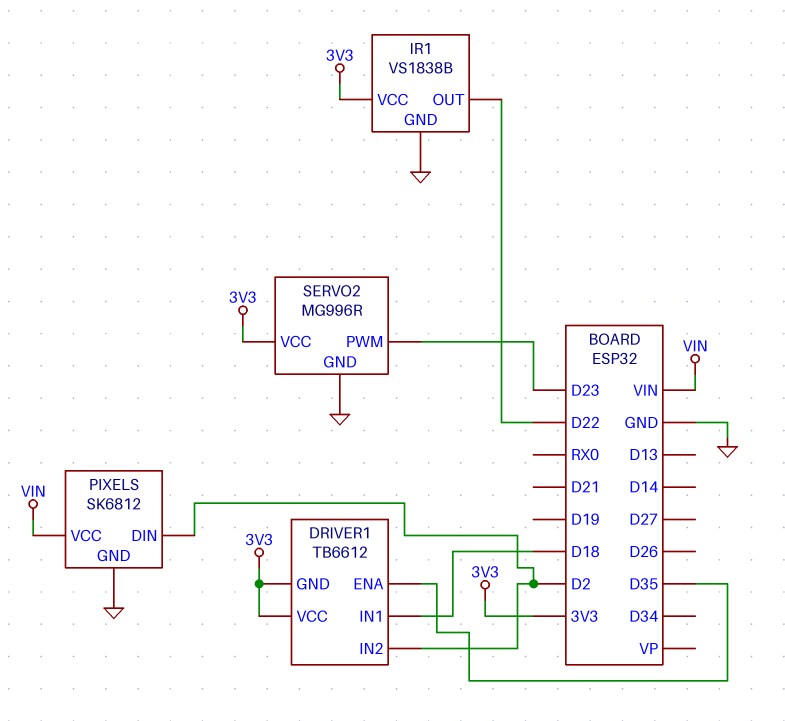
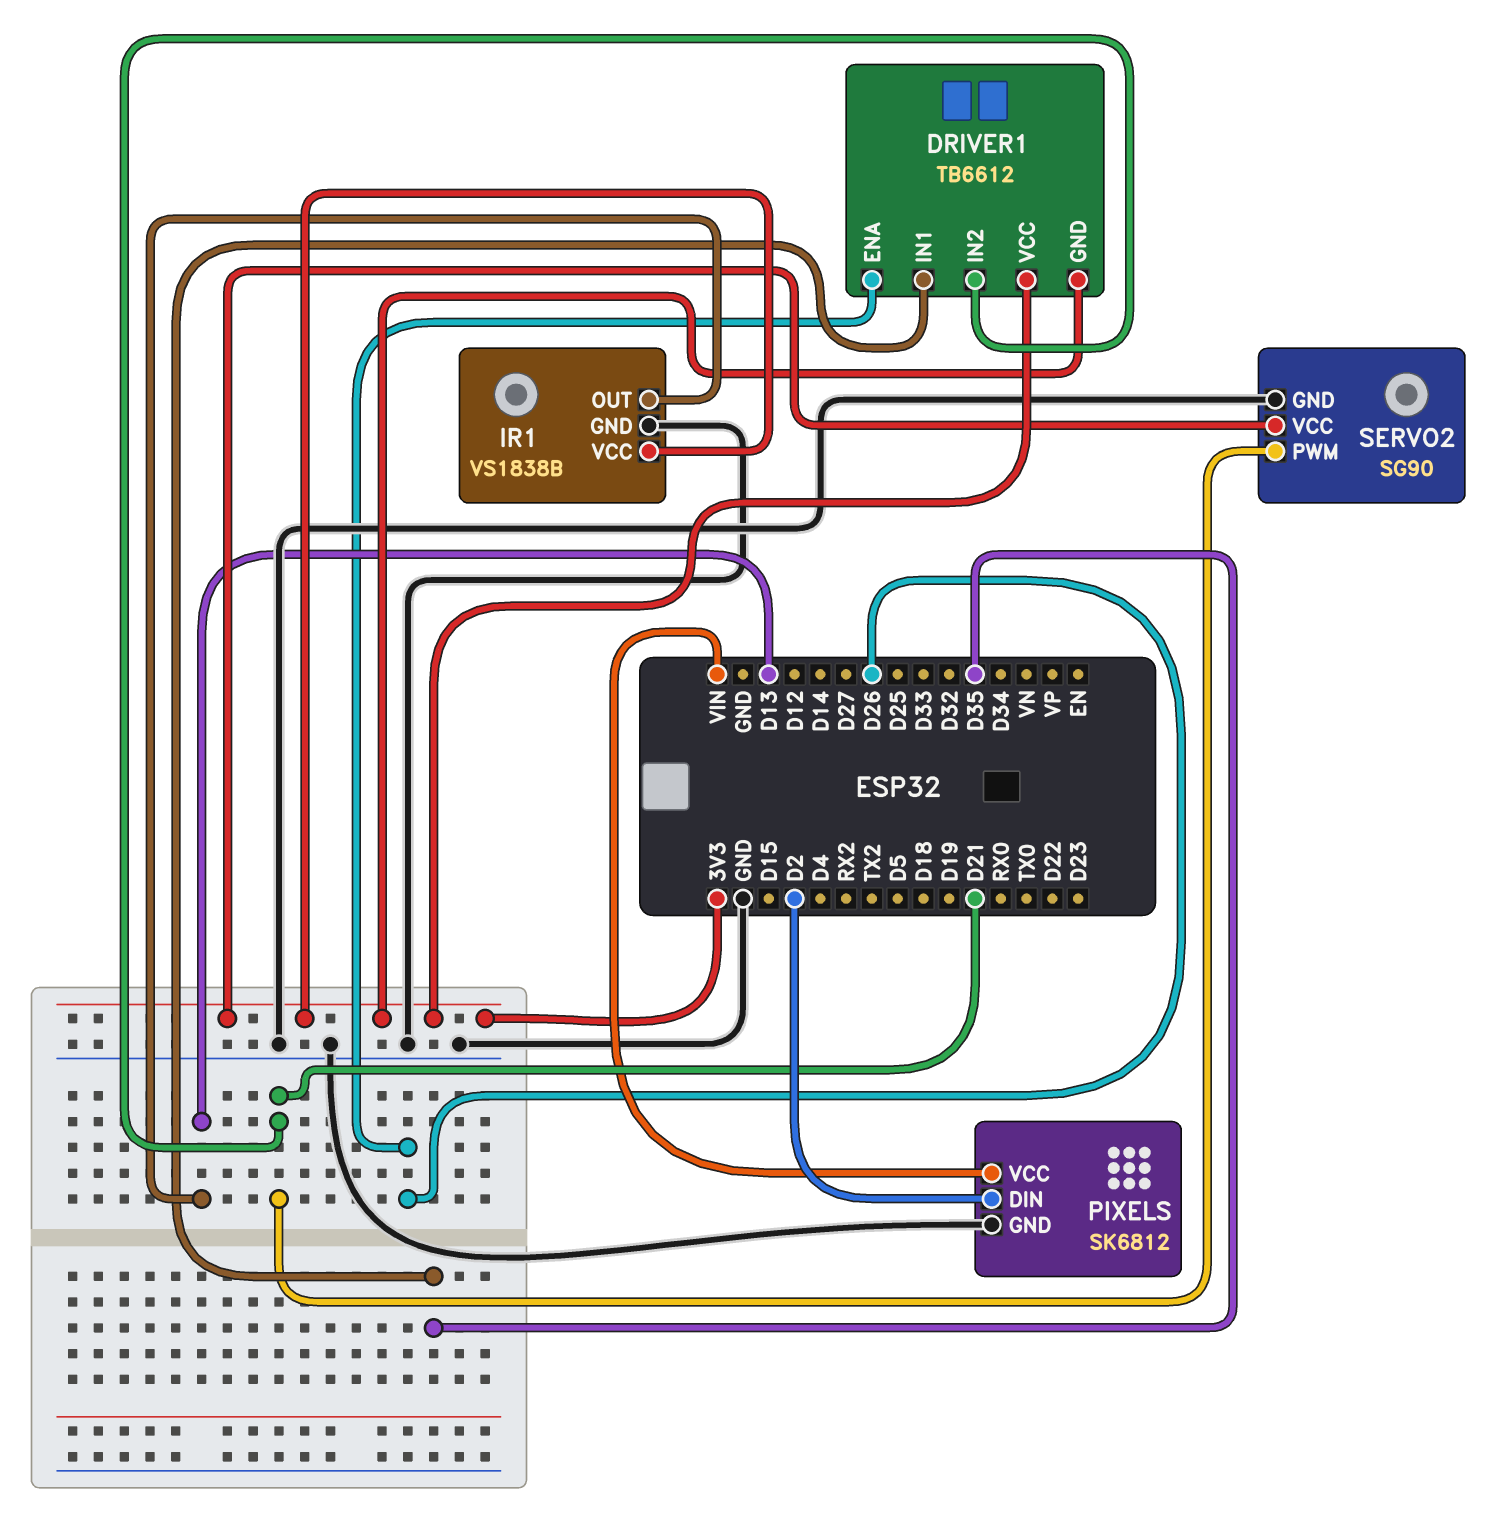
DRIVER1 pin ENA: D35 -> D26
DRIVER1 pin IN1: D18 -> D35
DRIVER1 pin IN2: D2 -> D21
IR1 pin OUT: D22 -> D13
SERVO2: MG996R -> SG90
SERVO2 pin PWM: D23 -> D21

